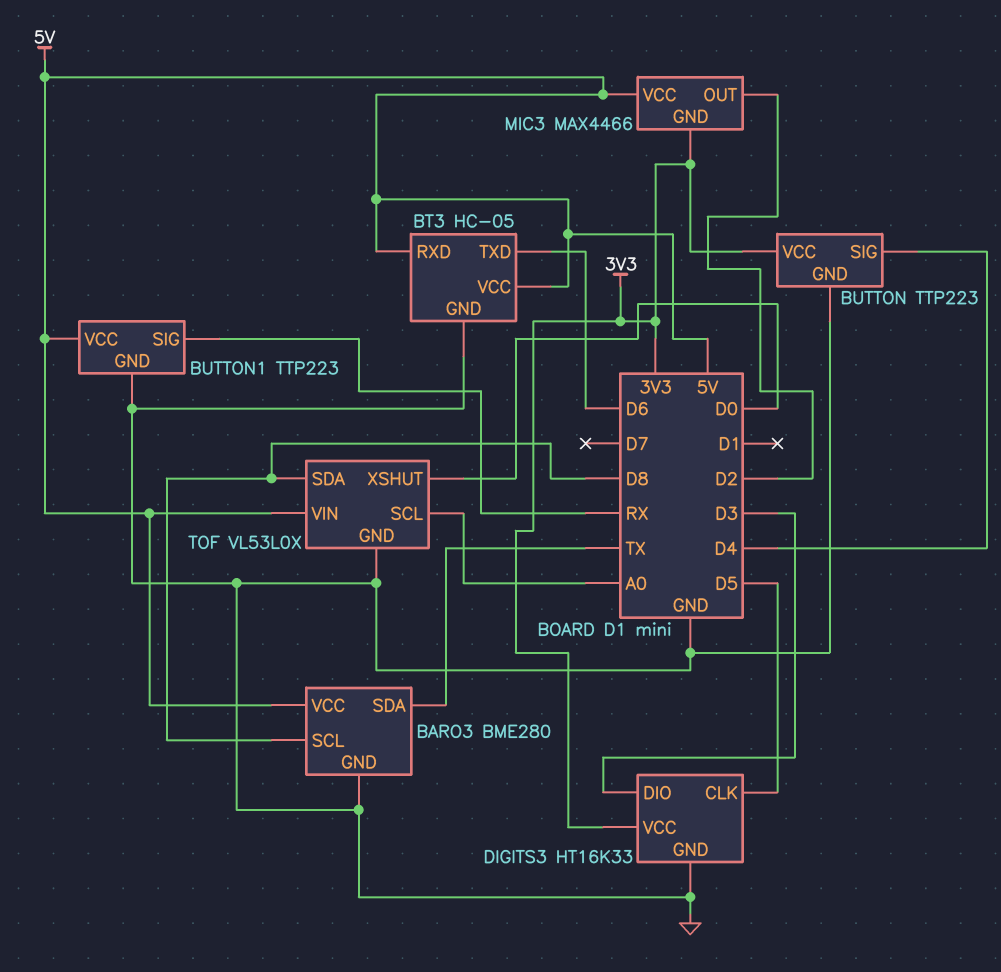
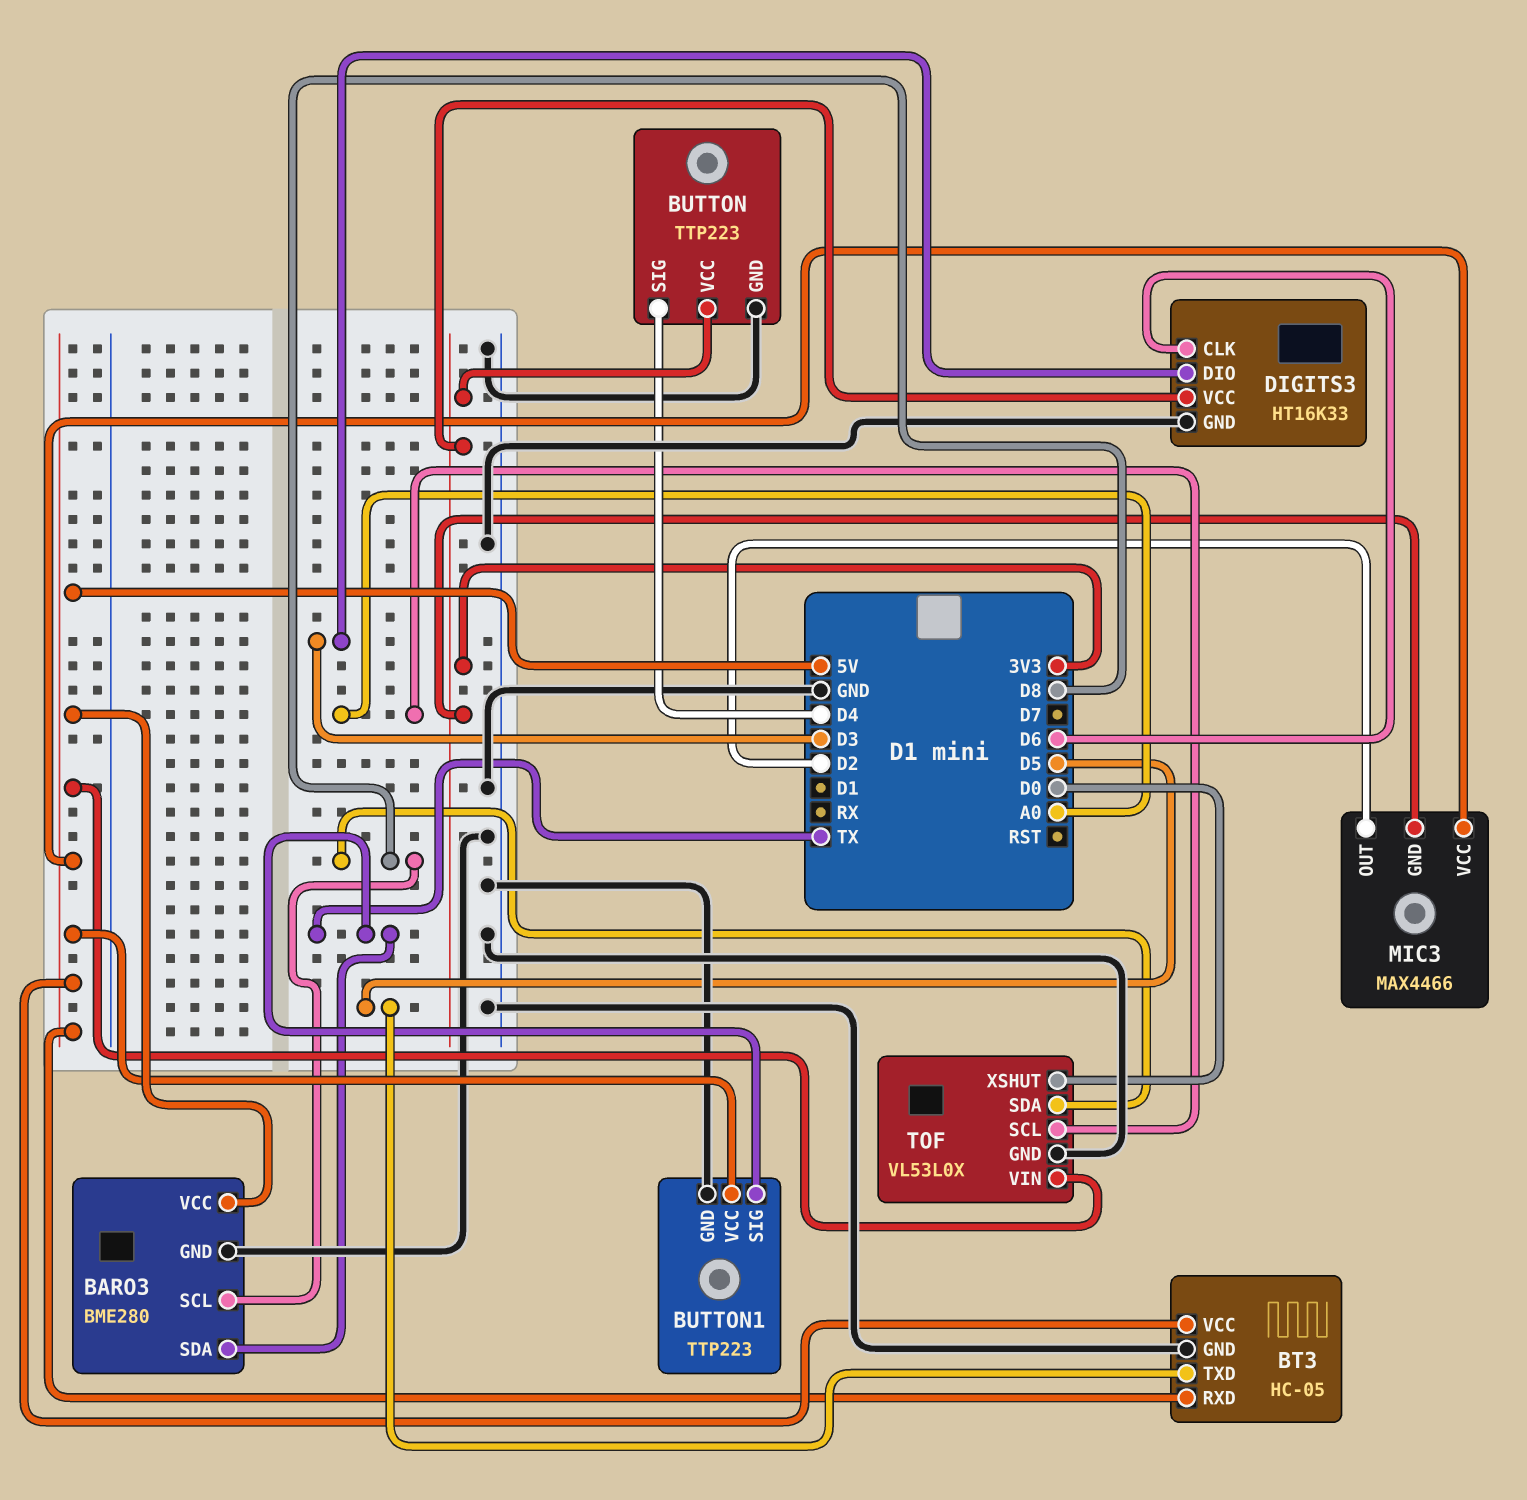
BT3 pin TXD: D6 -> D5
BUTTON1 pin SIG: RX -> TX
DIGITS3 pin CLK: D5 -> D6

